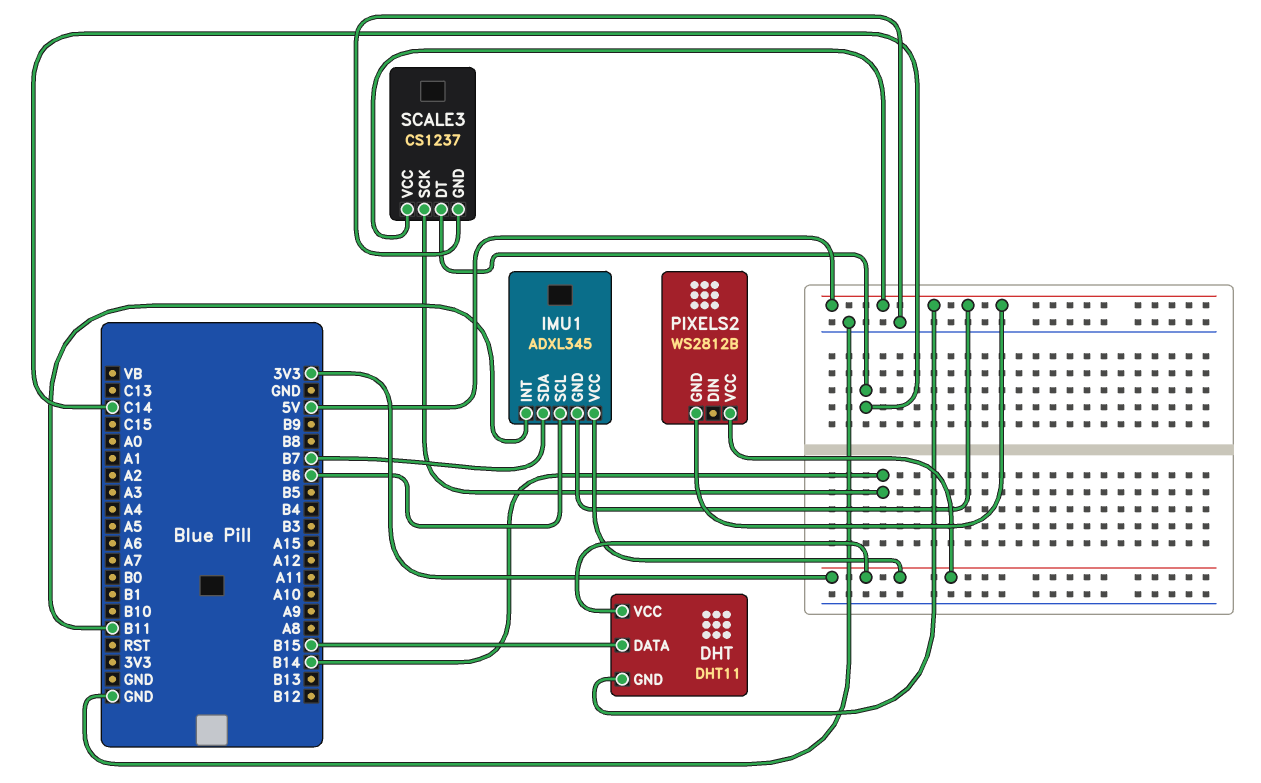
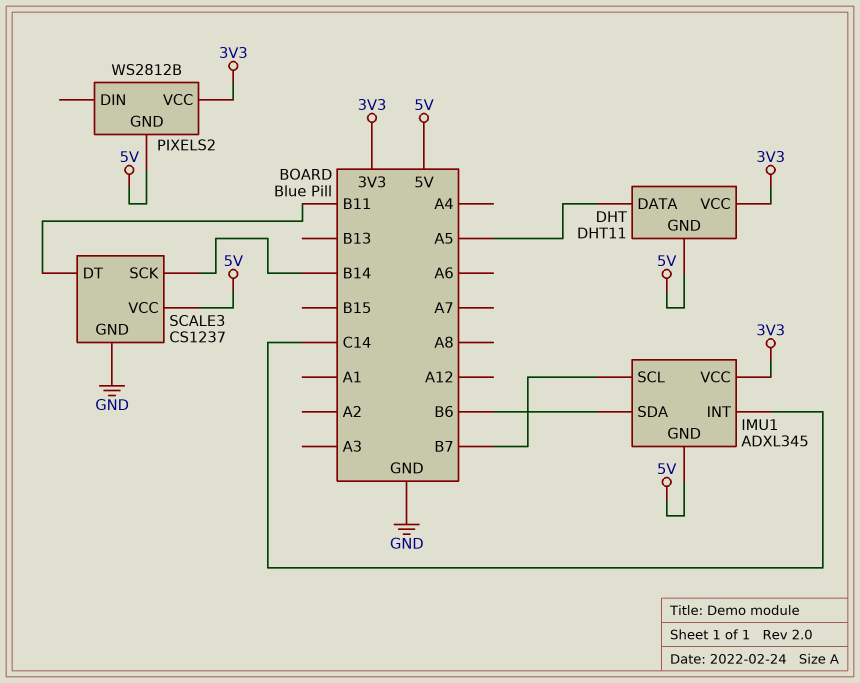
DHT pin DATA: B15 -> A5
IMU1 pin INT: B11 -> C14
IMU1 pin SCL: B6 -> B7
IMU1 pin SDA: B7 -> B6
SCALE3 pin DT: C14 -> B11

